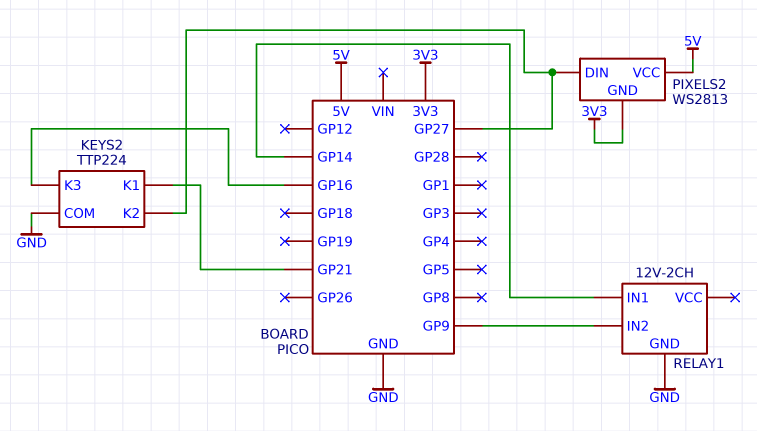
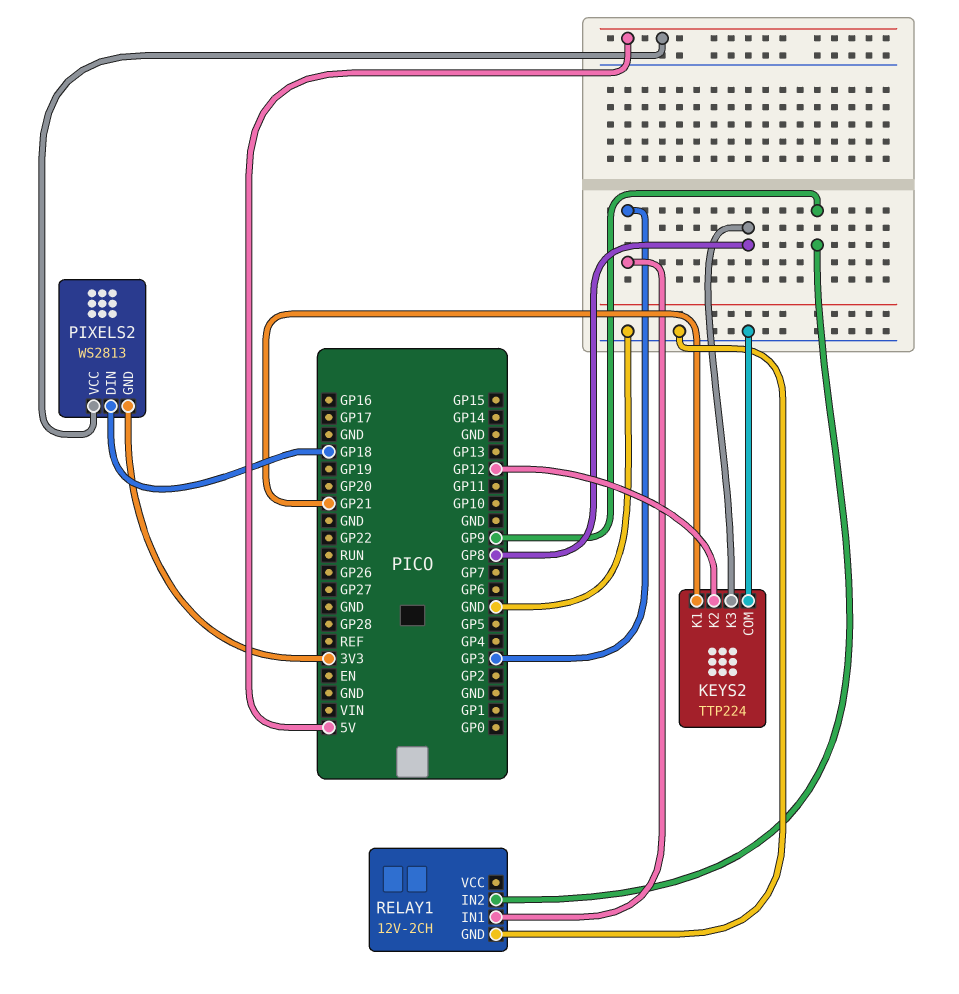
KEYS2 pin K2: GP27 -> GP12
KEYS2 pin K3: GP16 -> GP8
PIXELS2 pin DIN: GP27 -> GP18
RELAY1 pin IN1: GP14 -> GP3

